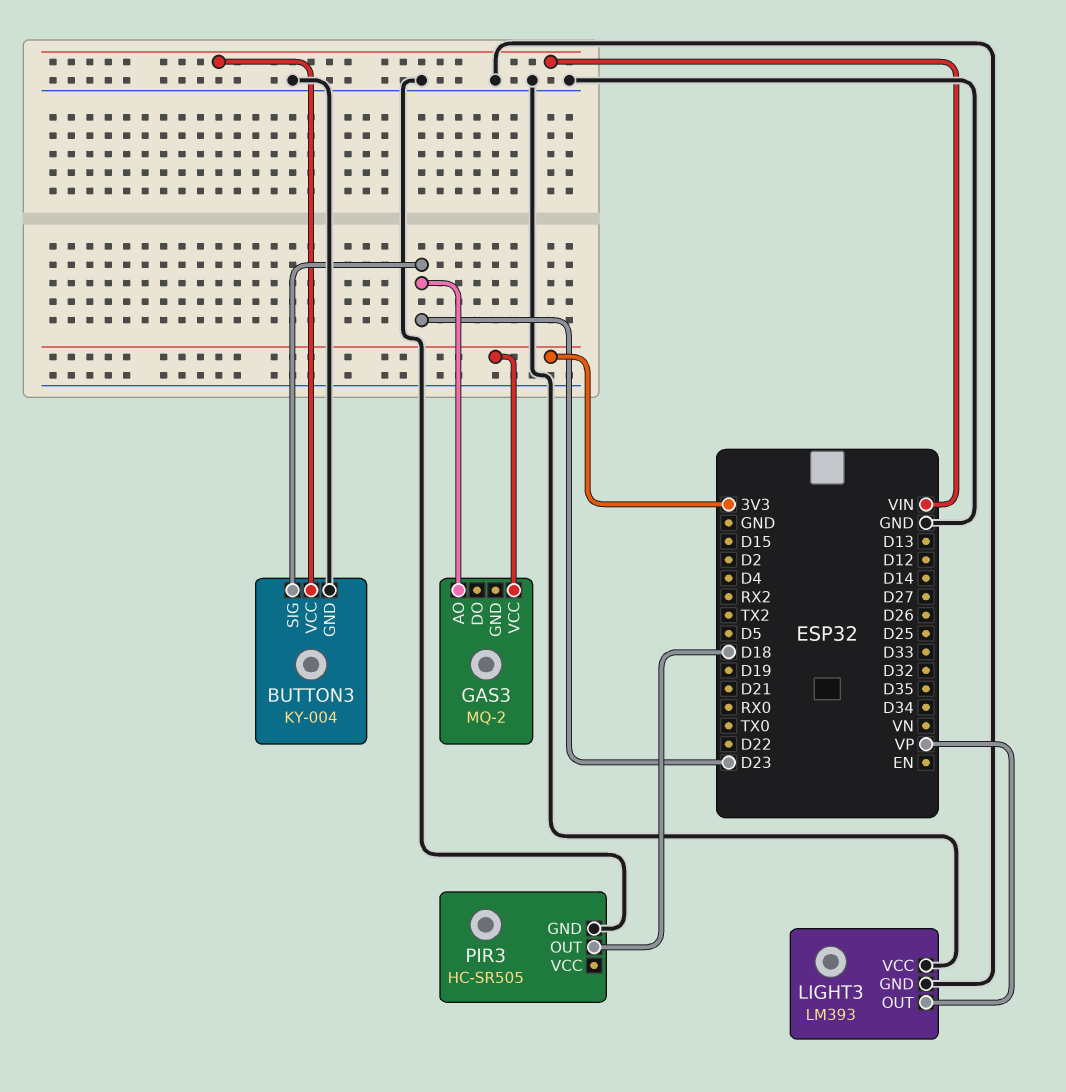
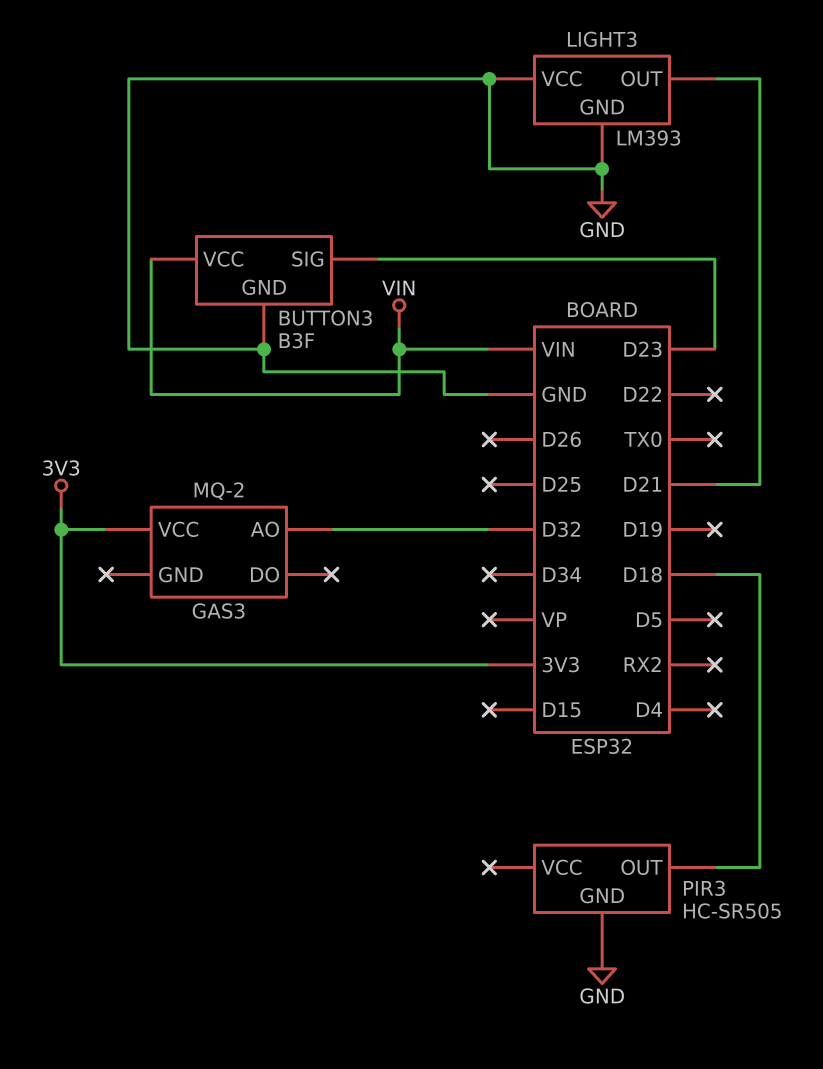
BUTTON3: KY-004 -> B3F
GAS3 pin AO: D23 -> D32
LIGHT3 pin OUT: VP -> D21

